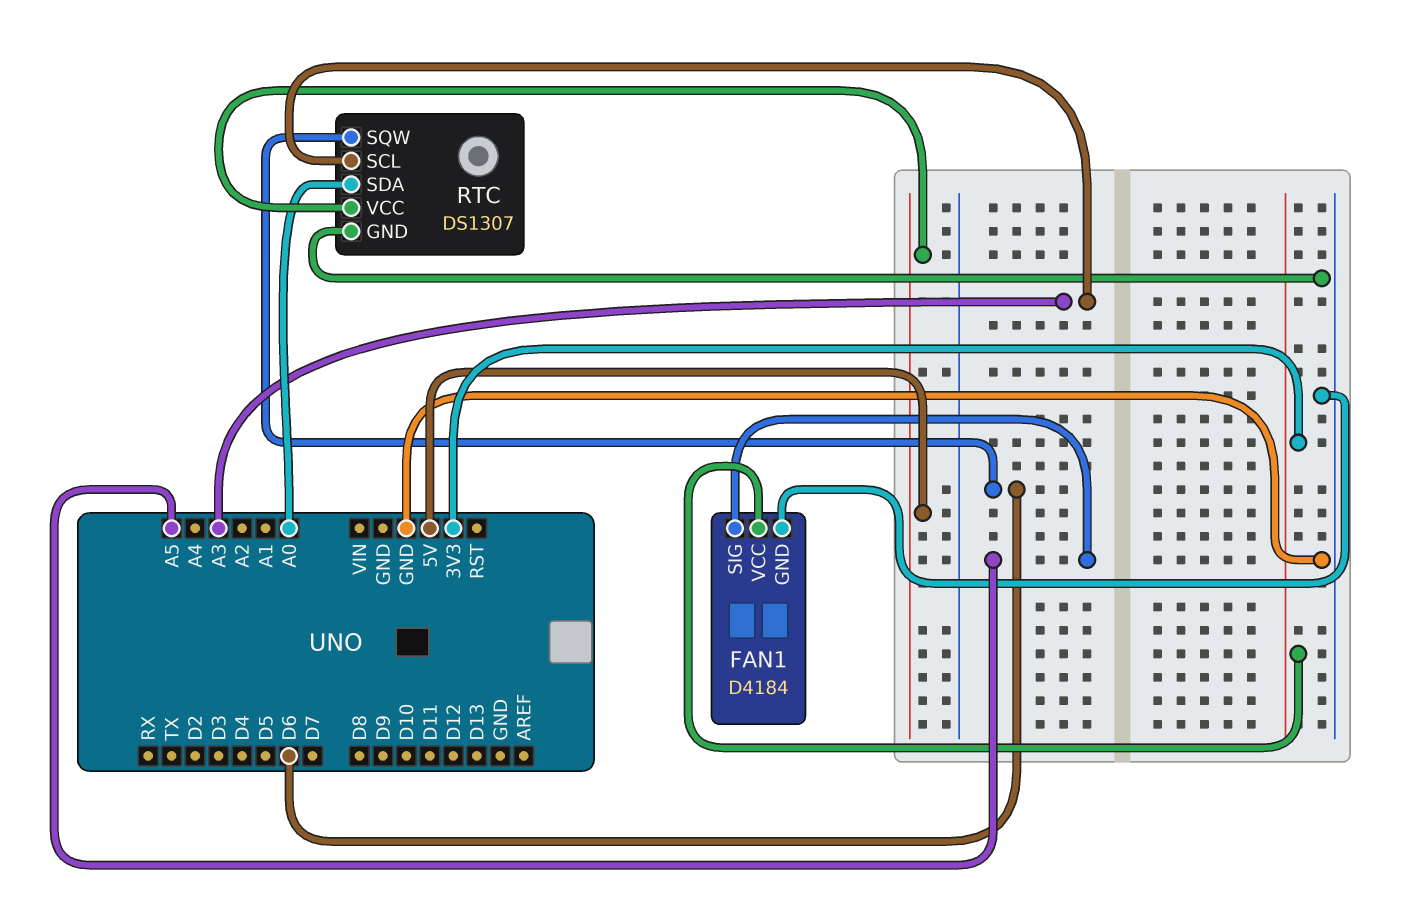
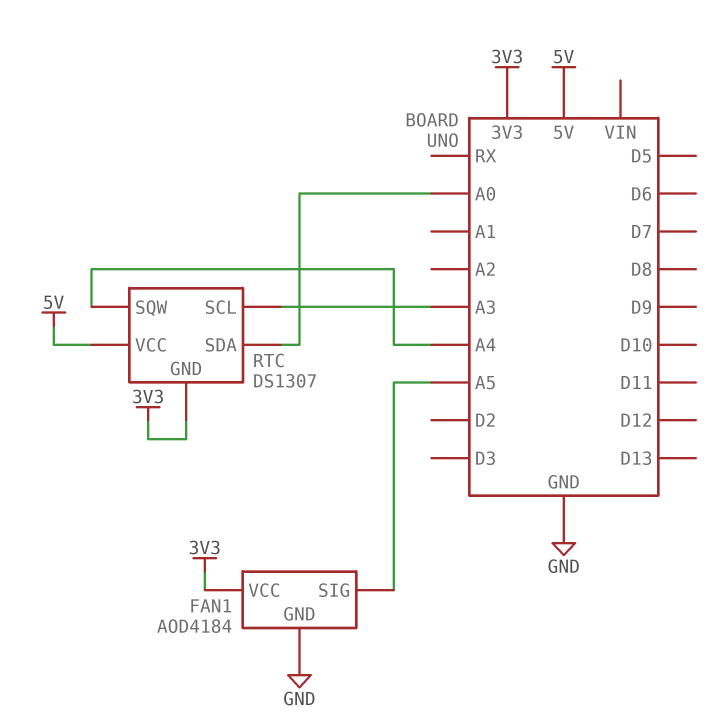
FAN1: D4184 -> AOD4184
RTC pin GND: GND -> 3V3
RTC pin SQW: D6 -> A4

